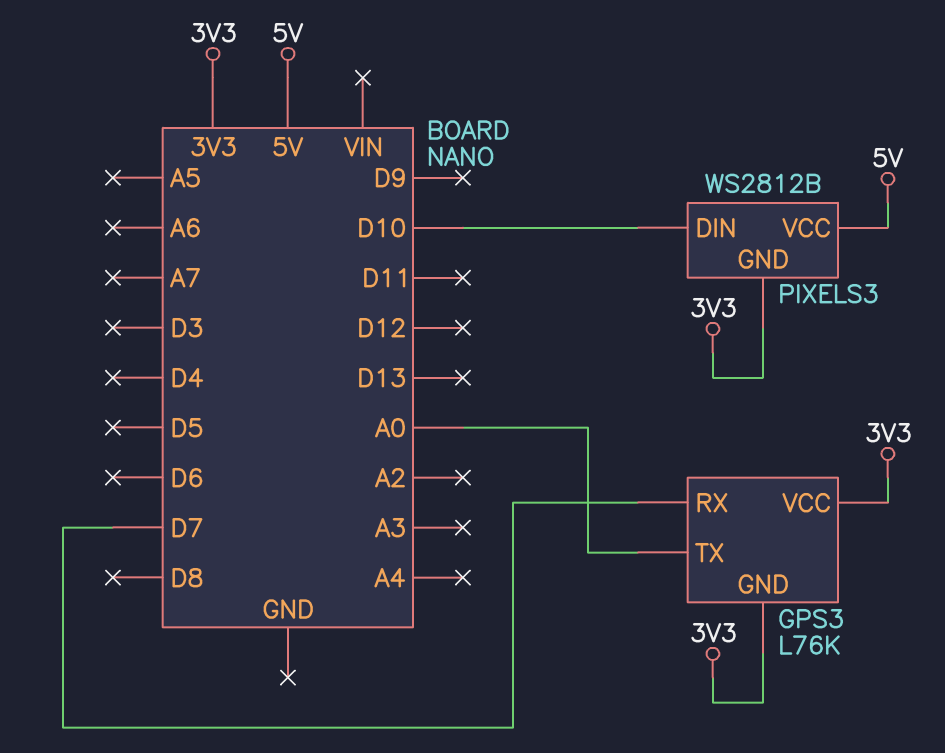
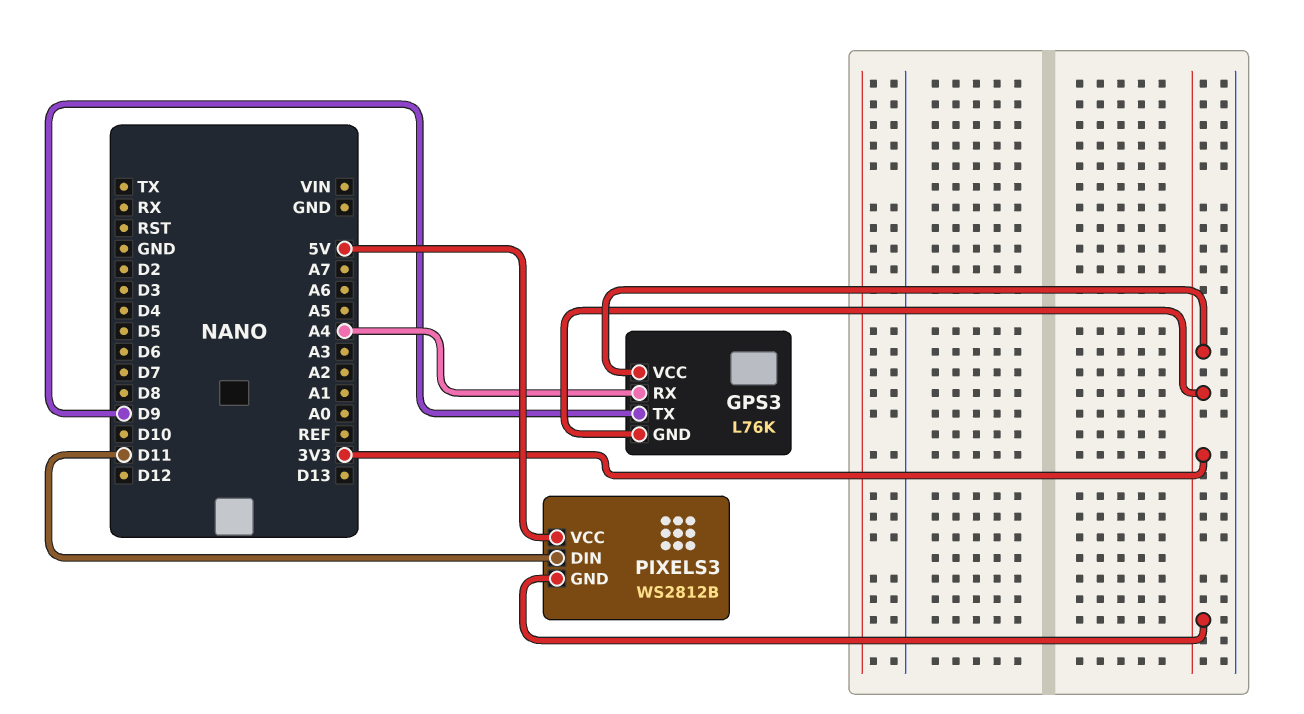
GPS3 pin RX: D7 -> A4
GPS3 pin TX: A0 -> D9
PIXELS3 pin DIN: D10 -> D11

